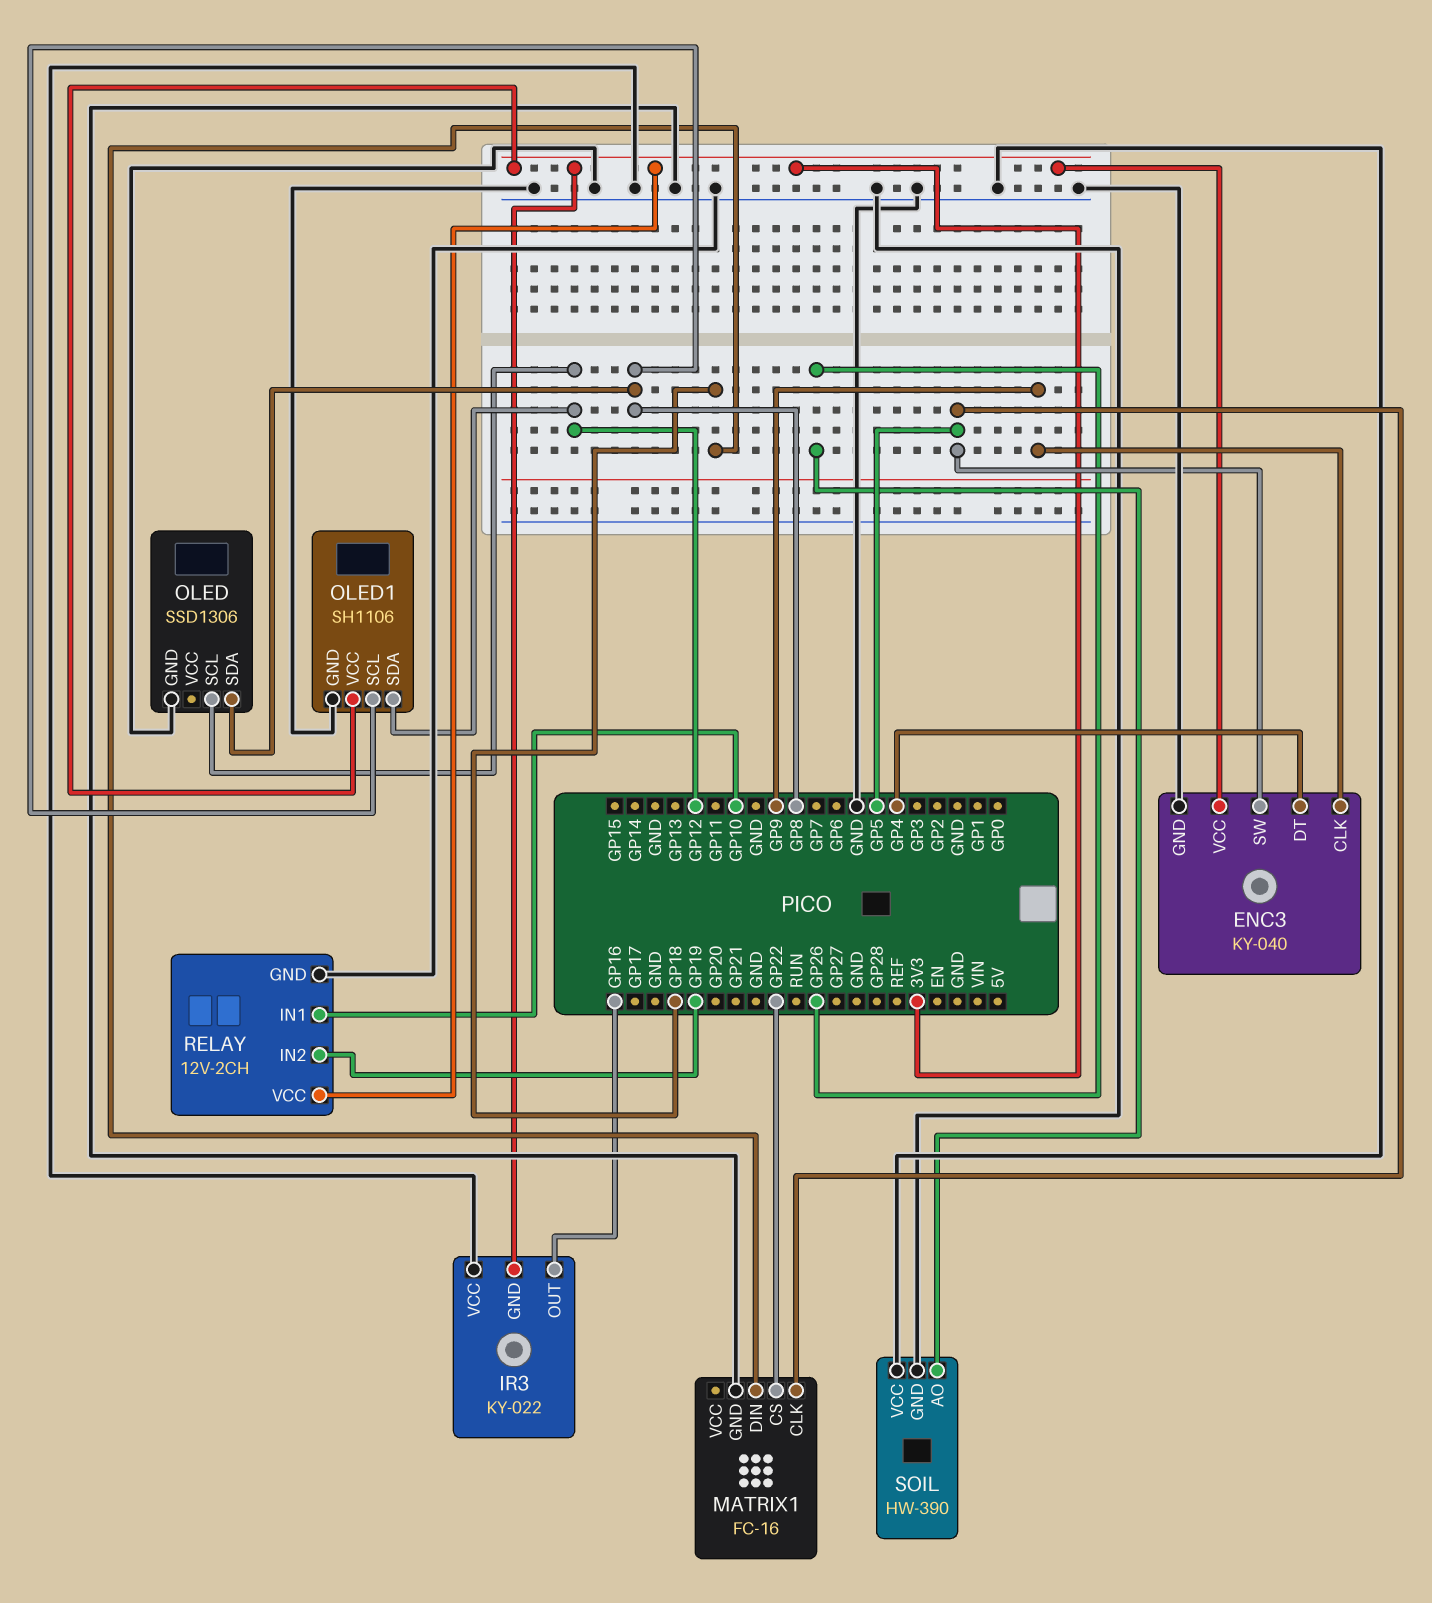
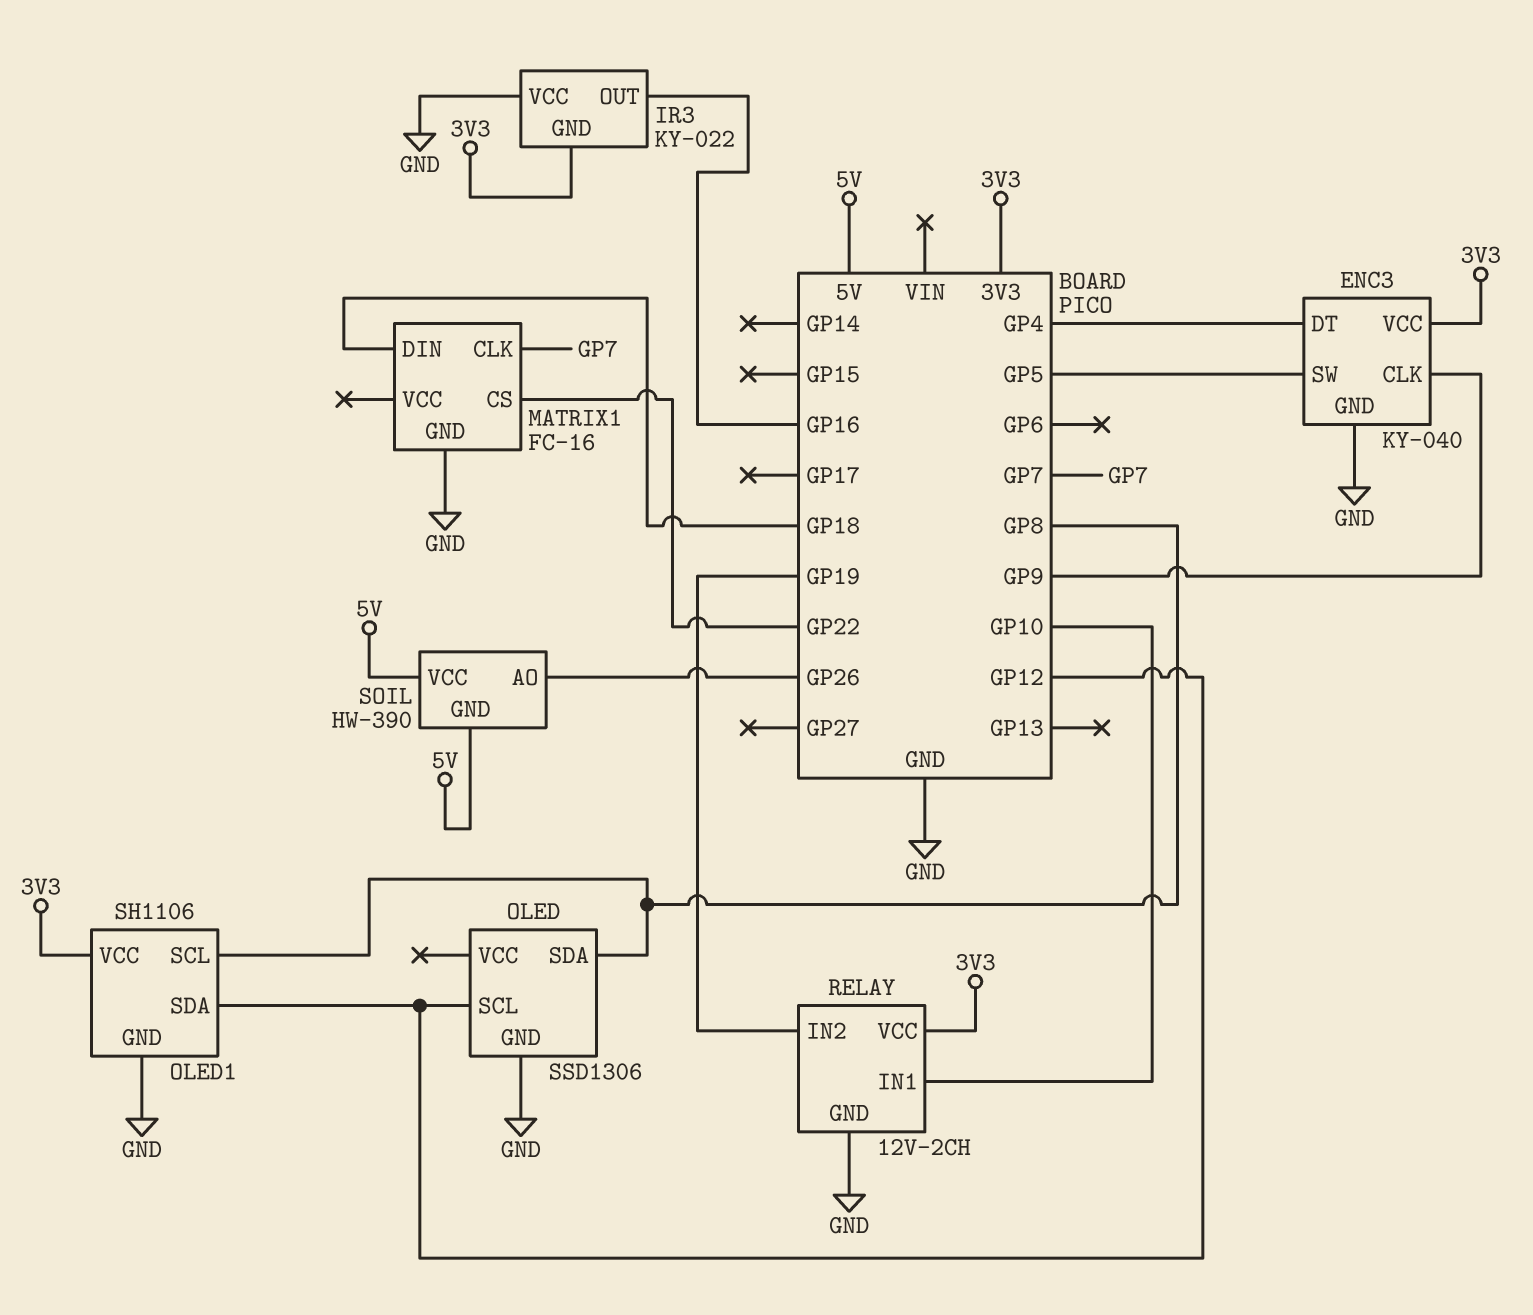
MATRIX1 pin CLK: GP5 -> GP7
SOIL pin GND: GND -> 5V
SOIL pin VCC: GND -> 5V

